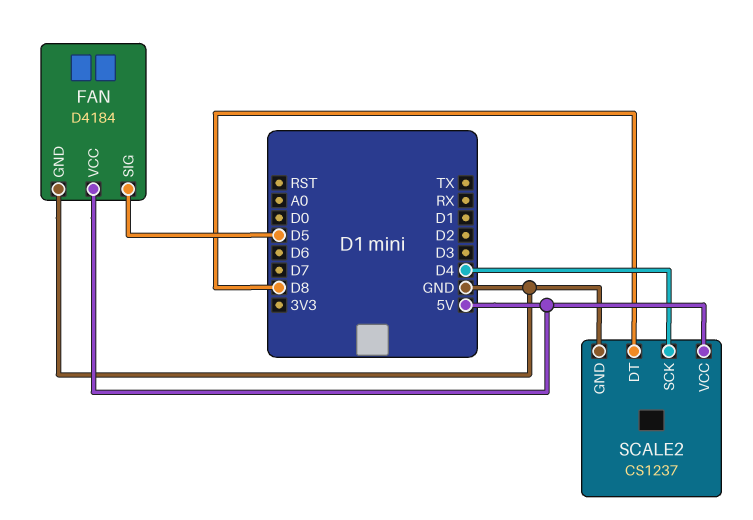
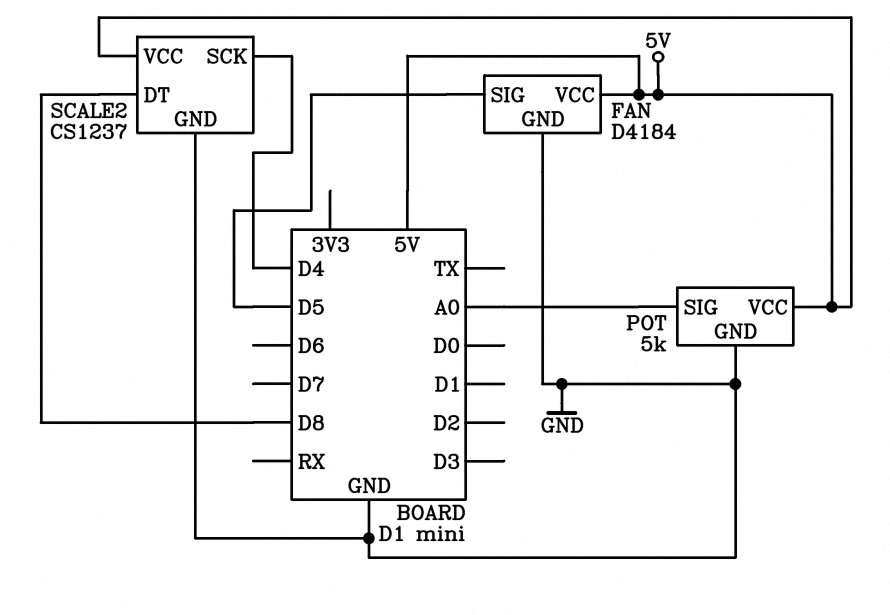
POT: none -> 5k
POT pin GND: none -> GND
POT pin SIG: none -> A0
POT pin VCC: none -> 5V

